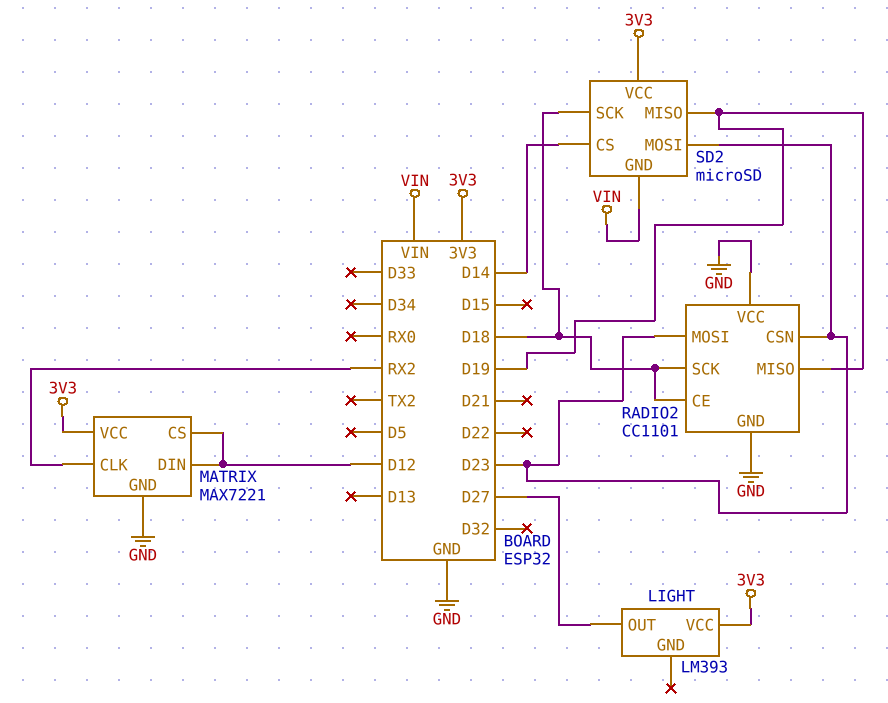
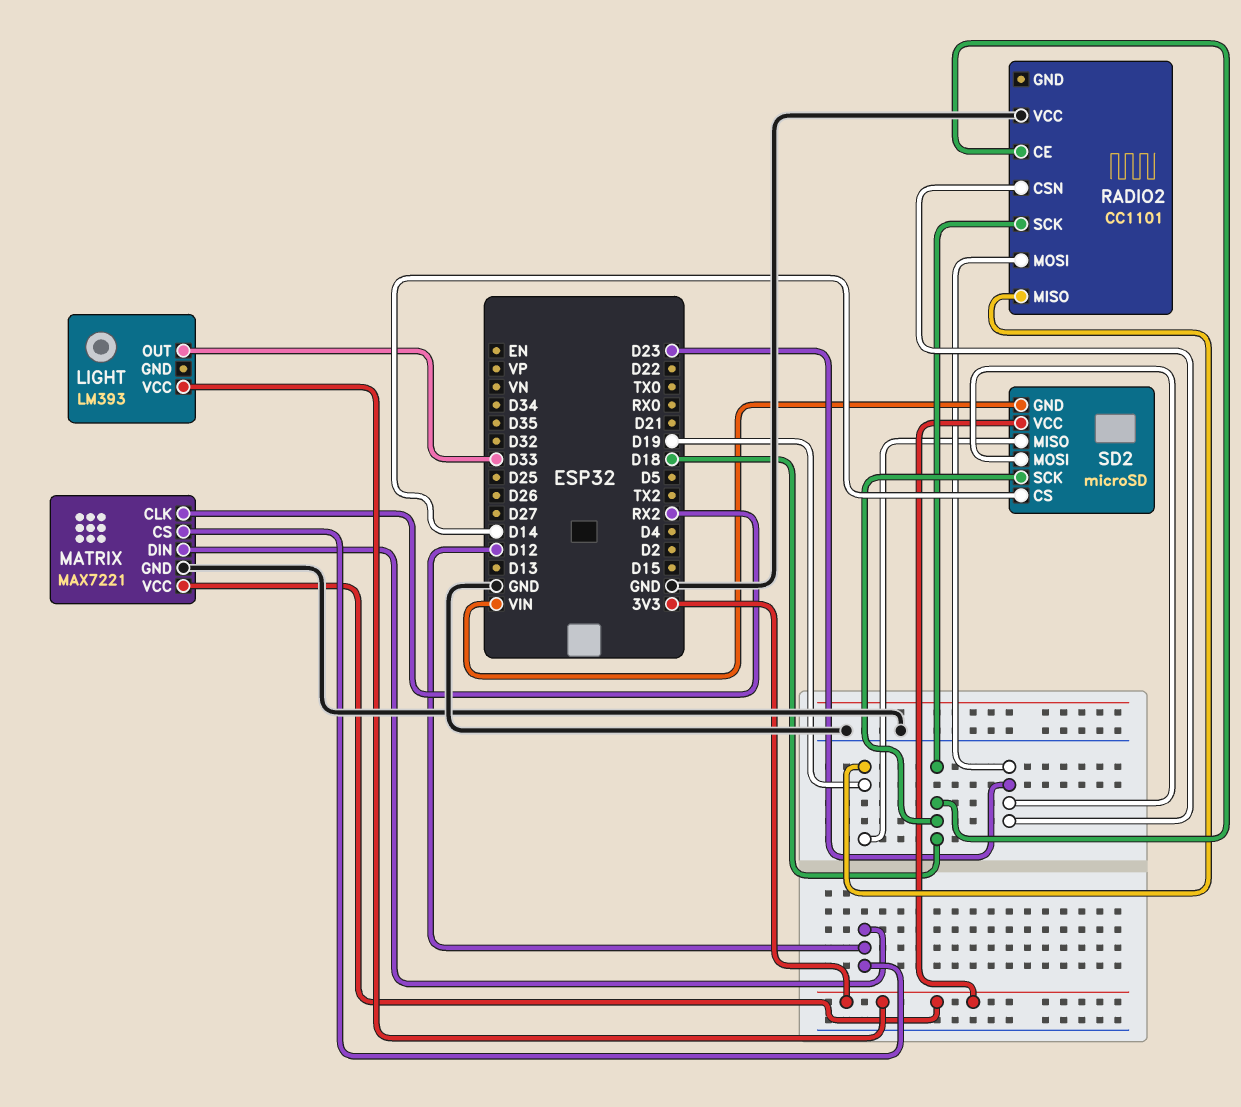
LIGHT pin OUT: D27 -> D33
RADIO2 pin GND: GND -> none

